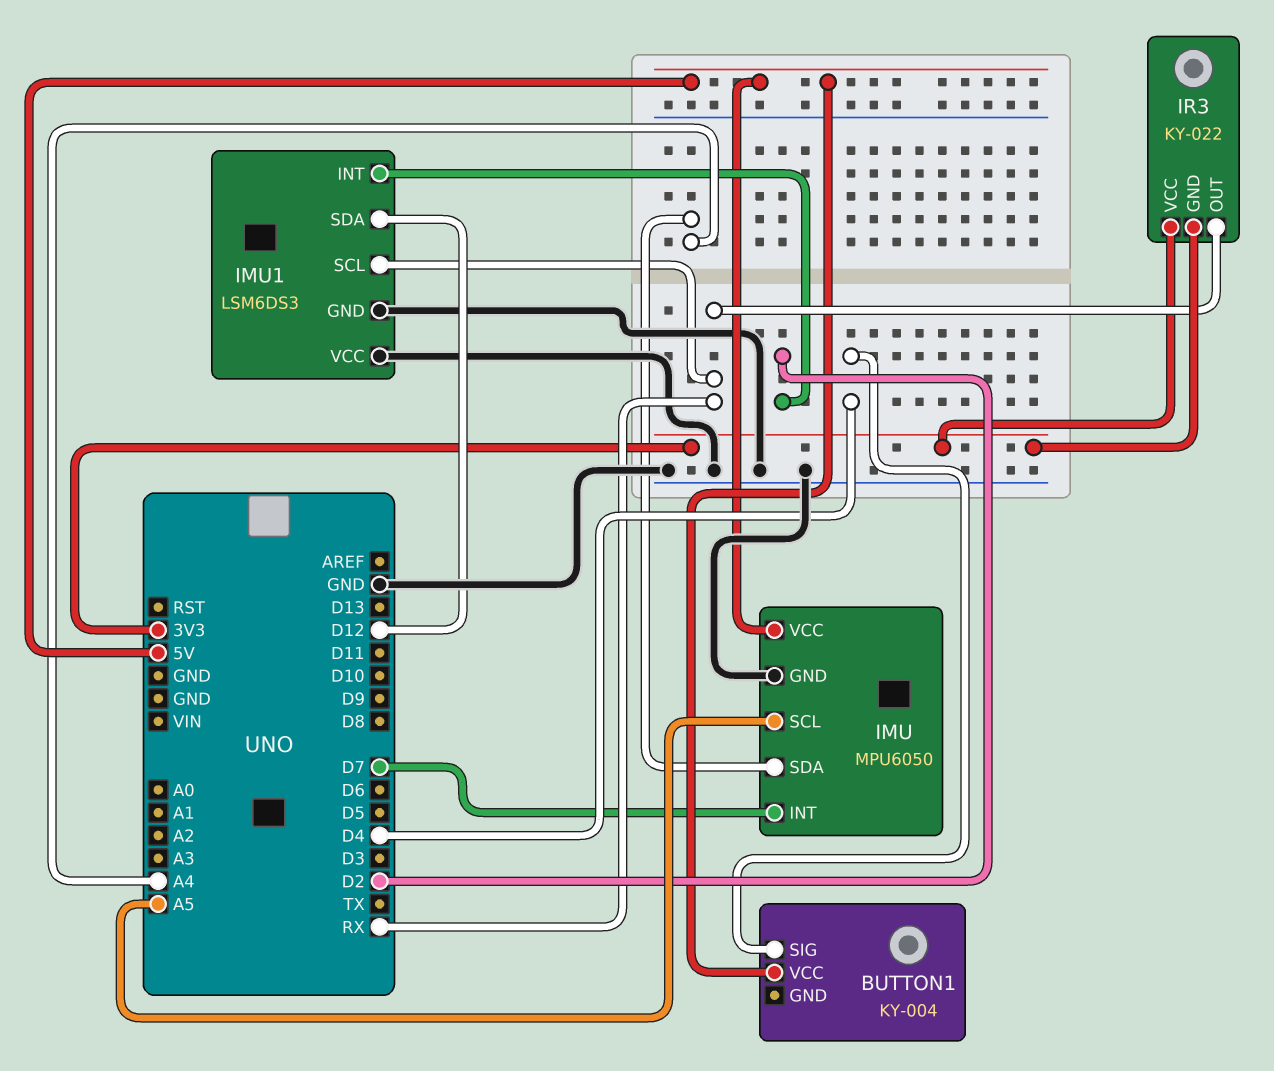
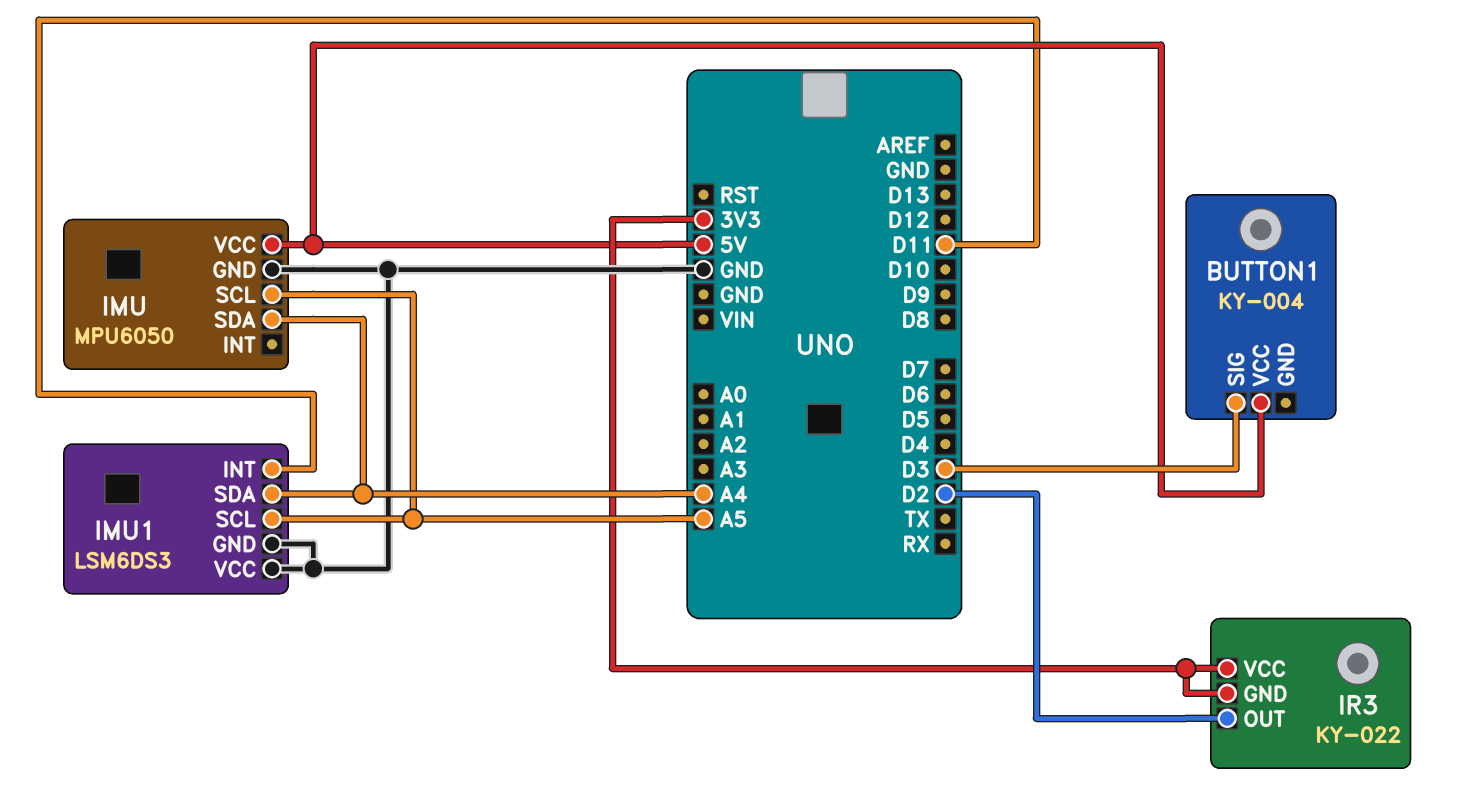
BUTTON1 pin SIG: D4 -> D3
IMU pin INT: D7 -> none
IMU1 pin INT: D2 -> D11
IMU1 pin SCL: RX -> A5
IMU1 pin SDA: D12 -> A4
IR3 pin OUT: RX -> D2

